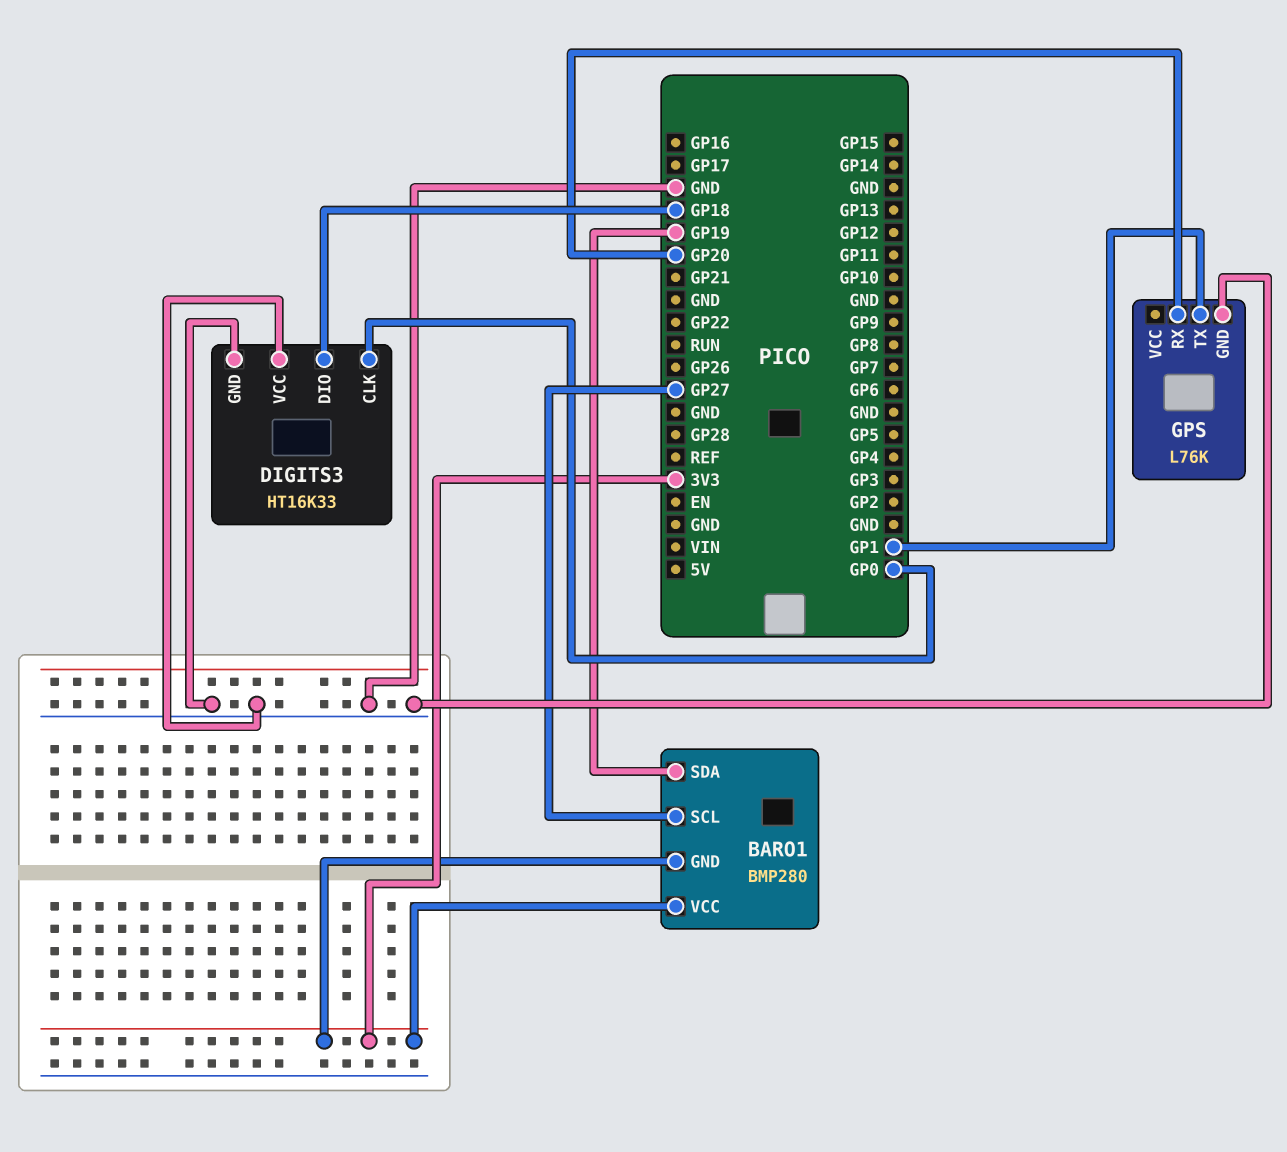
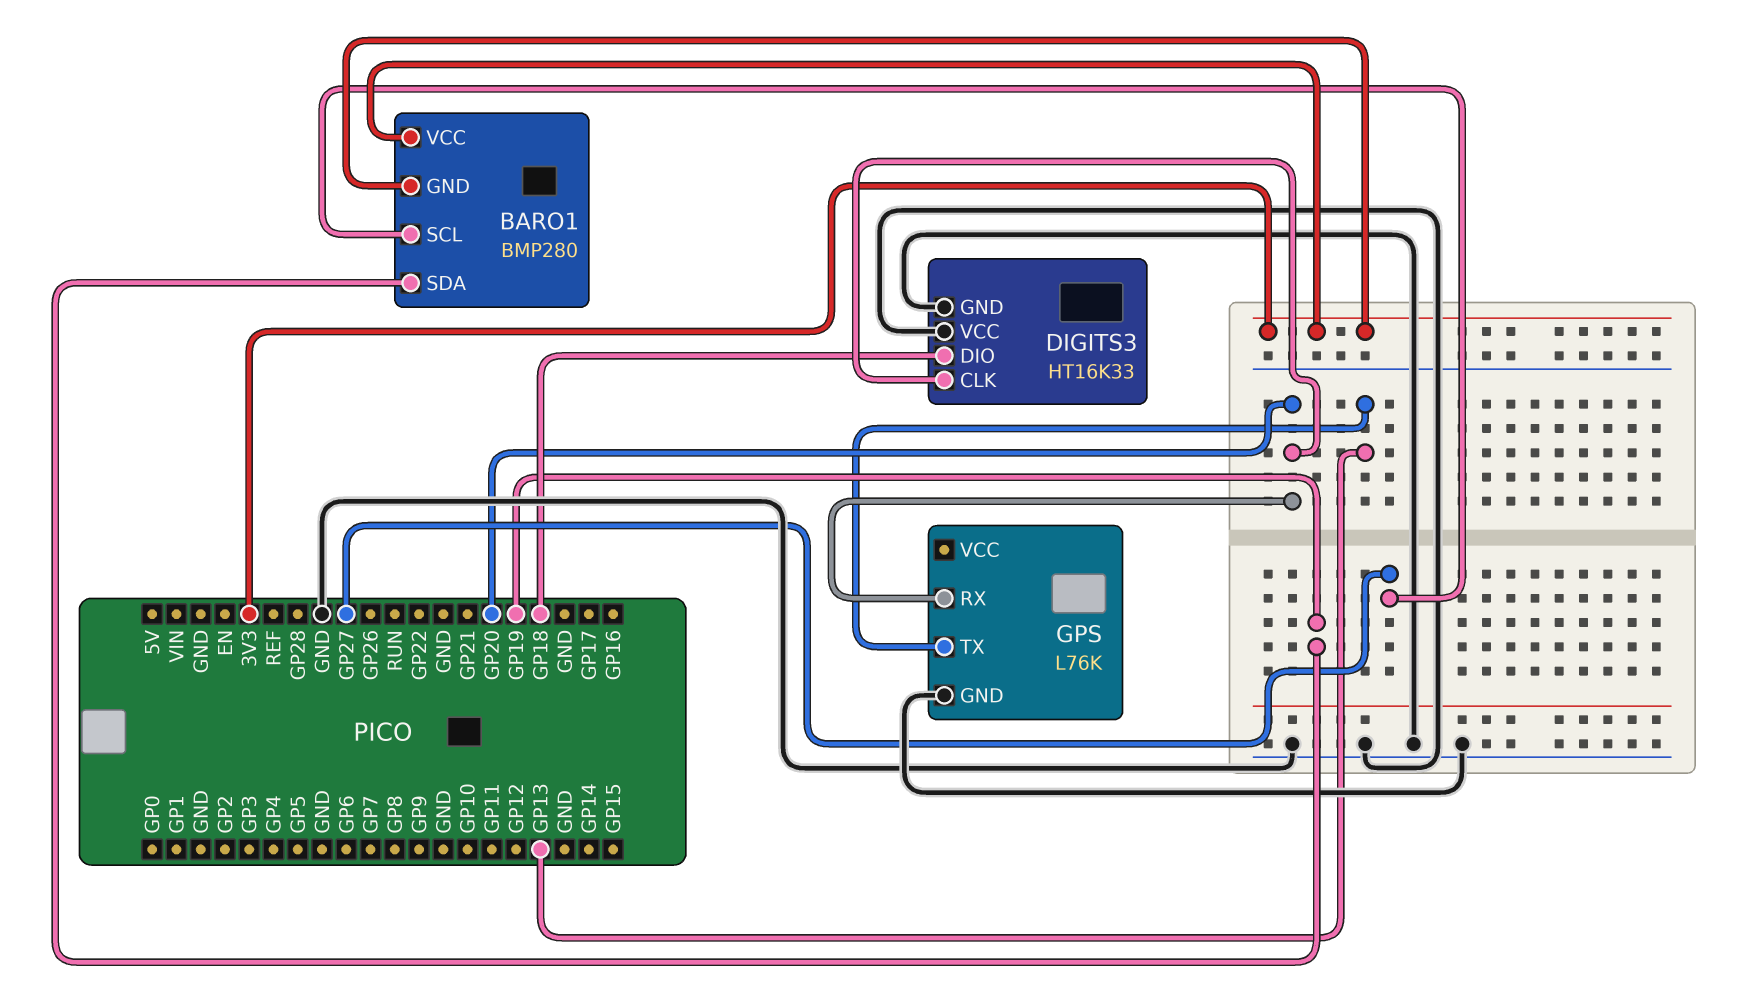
DIGITS3 pin CLK: GP0 -> GP20
GPS pin TX: GP1 -> GP13

